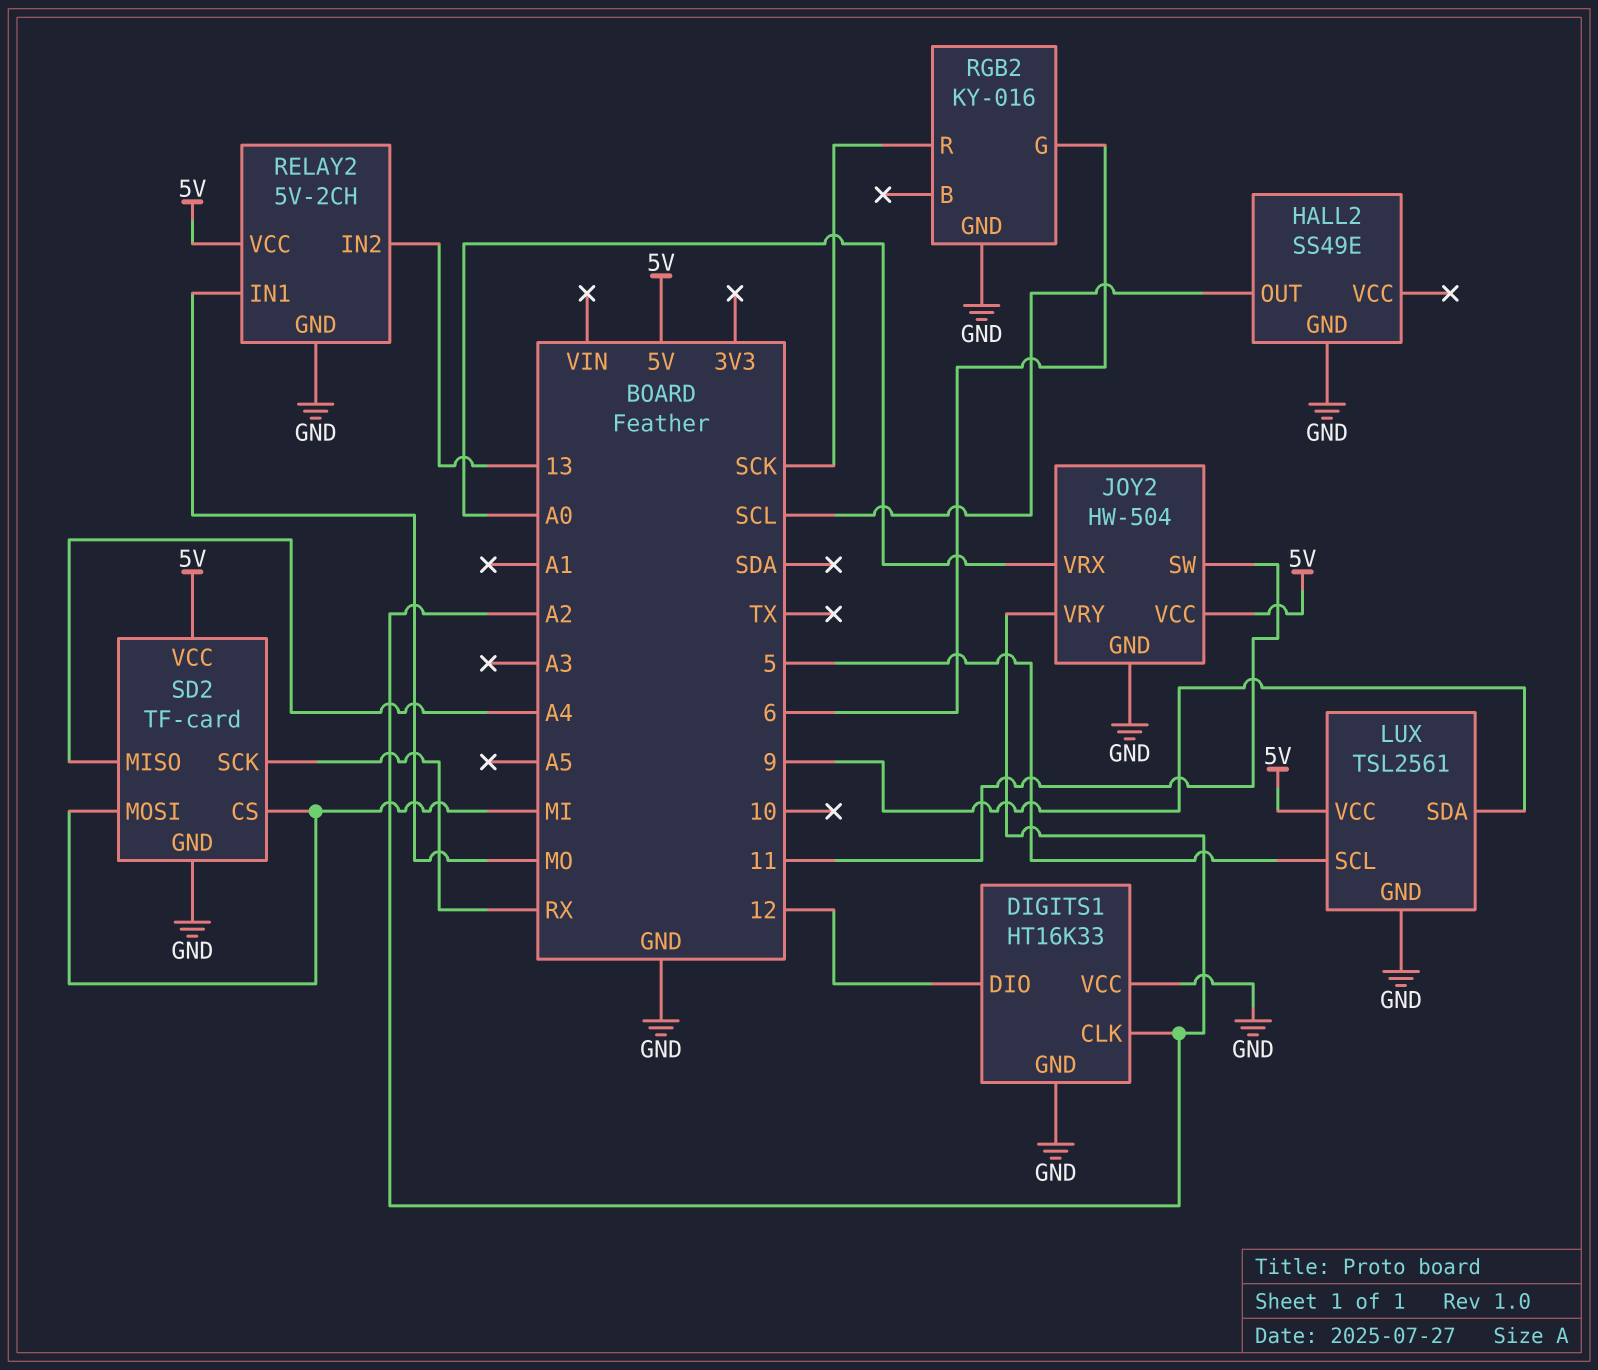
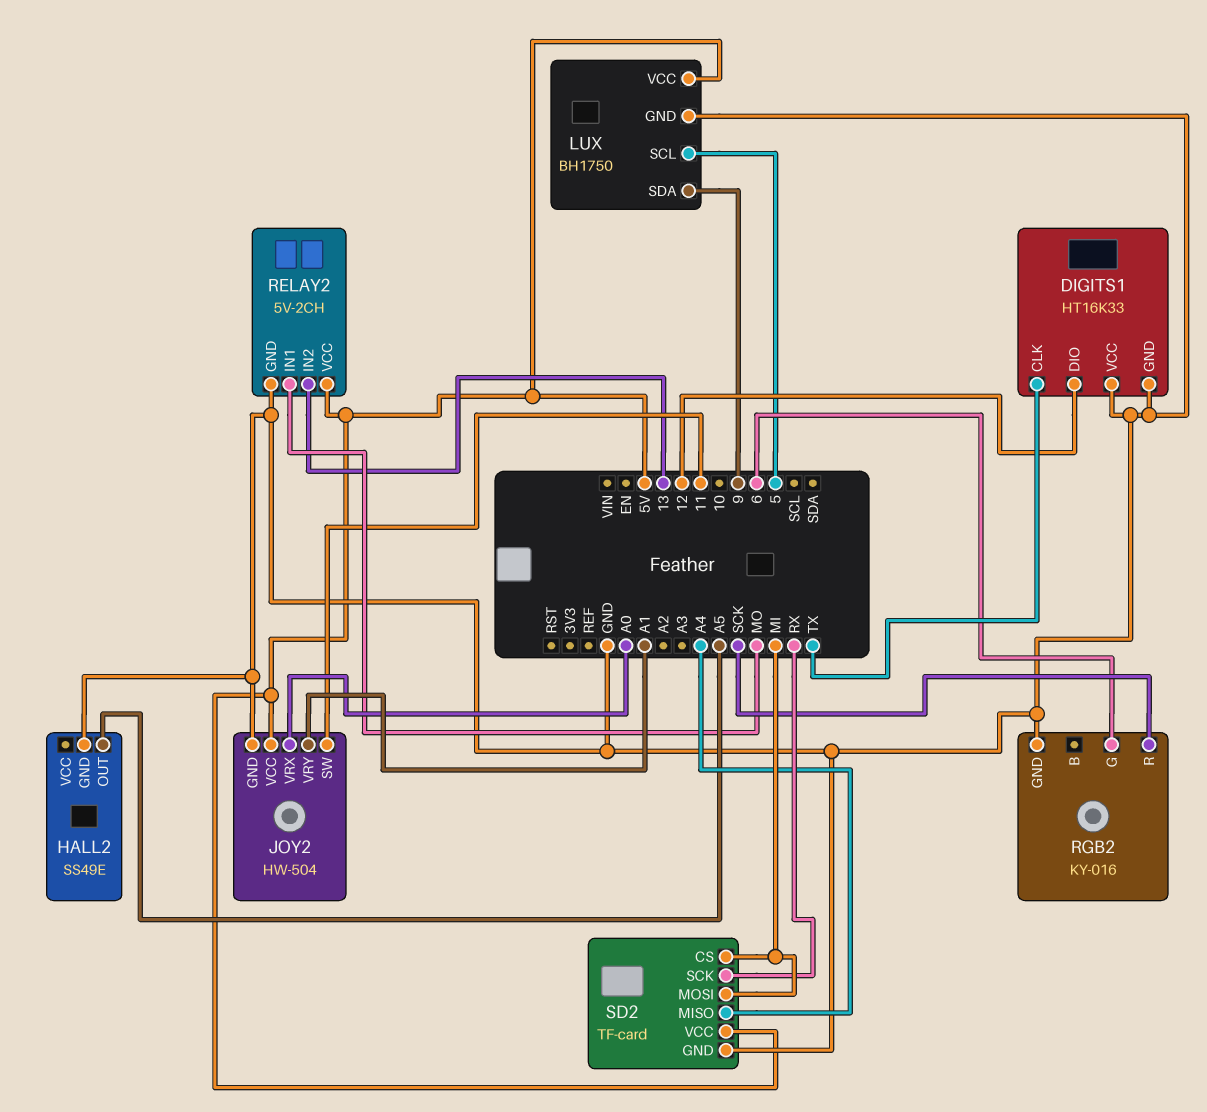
DIGITS1 pin CLK: A2 -> TX
HALL2 pin OUT: SCL -> A5
JOY2 pin VRY: A2 -> A1
LUX: TSL2561 -> BH1750

